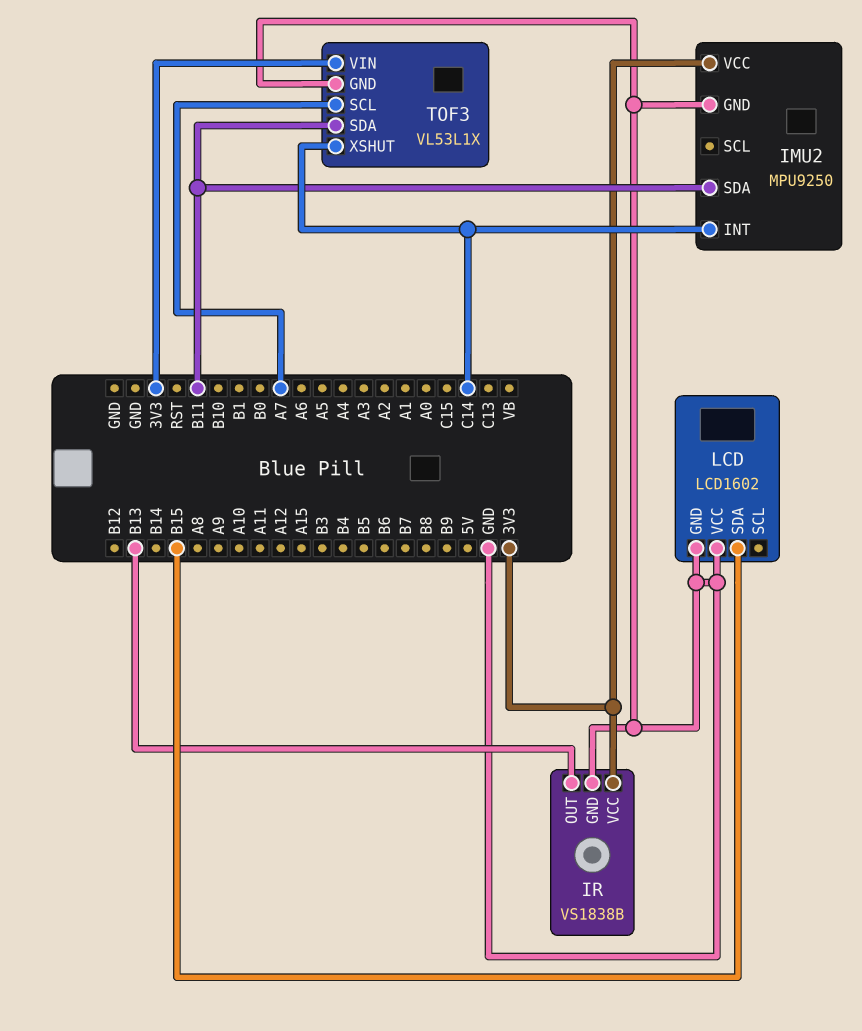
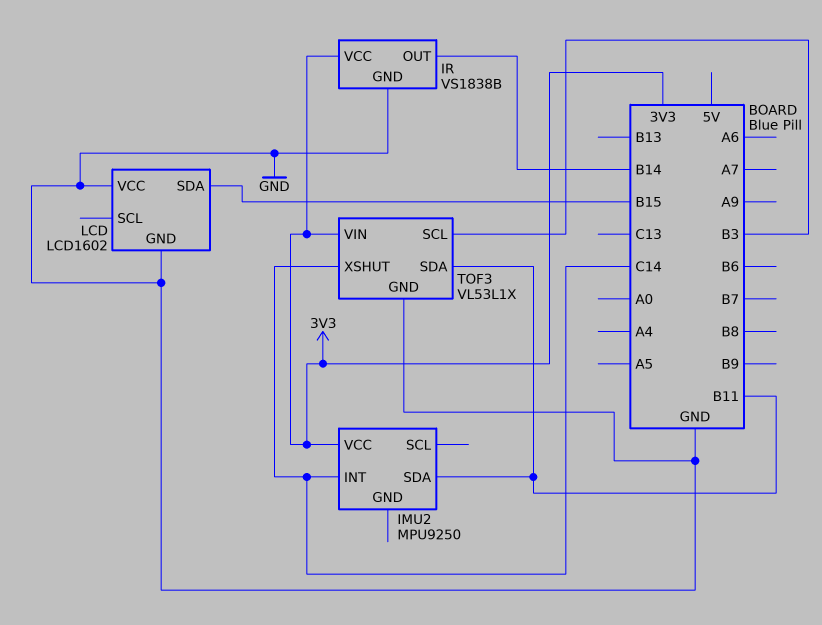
IMU2 pin GND: GND -> none
IR pin OUT: B13 -> B14
TOF3 pin SCL: A7 -> B3

